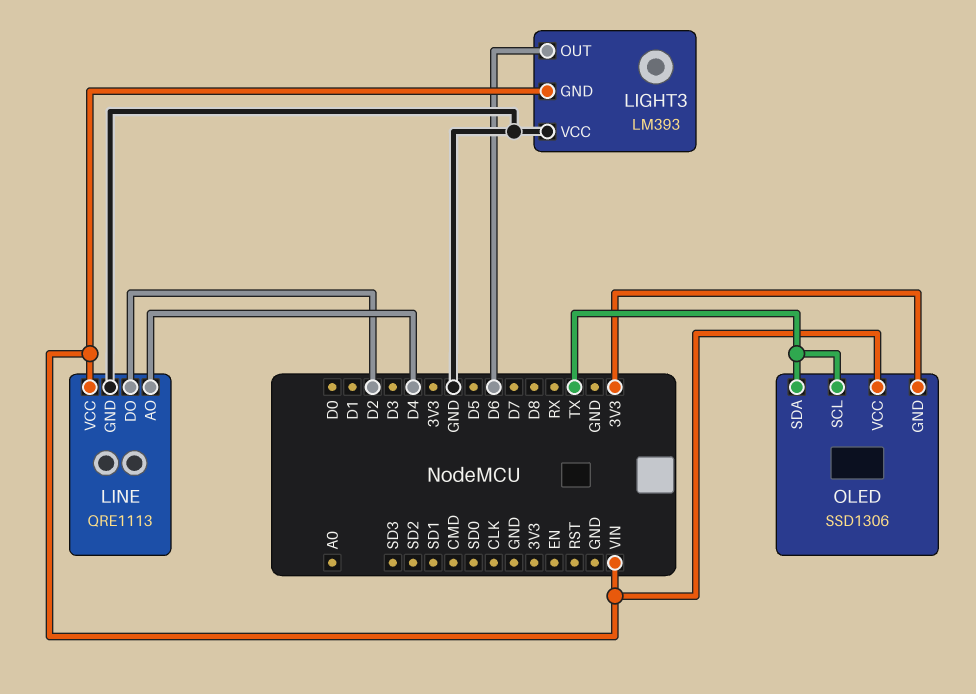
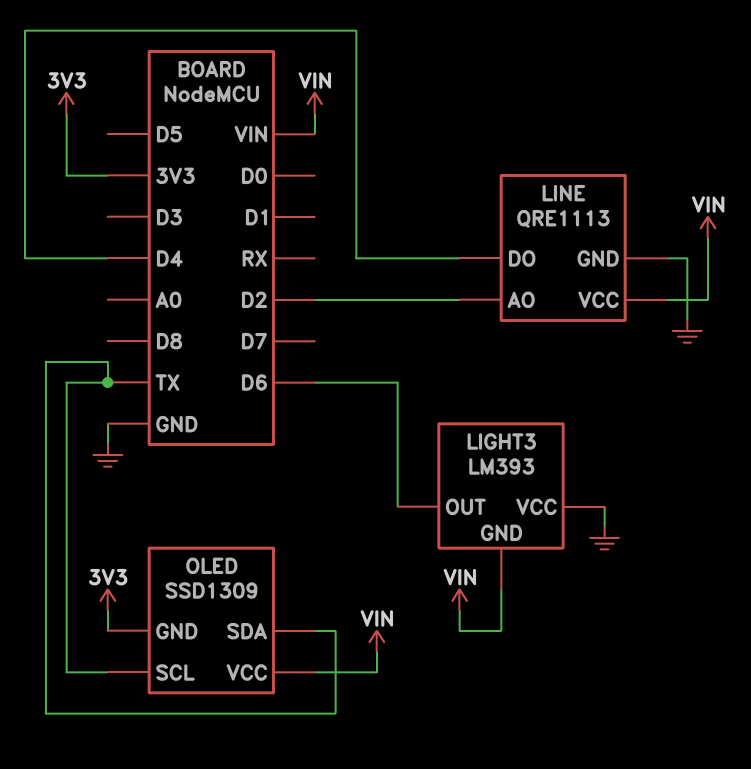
LINE pin AO: D4 -> D2
LINE pin DO: D2 -> D4
OLED: SSD1306 -> SSD1309

